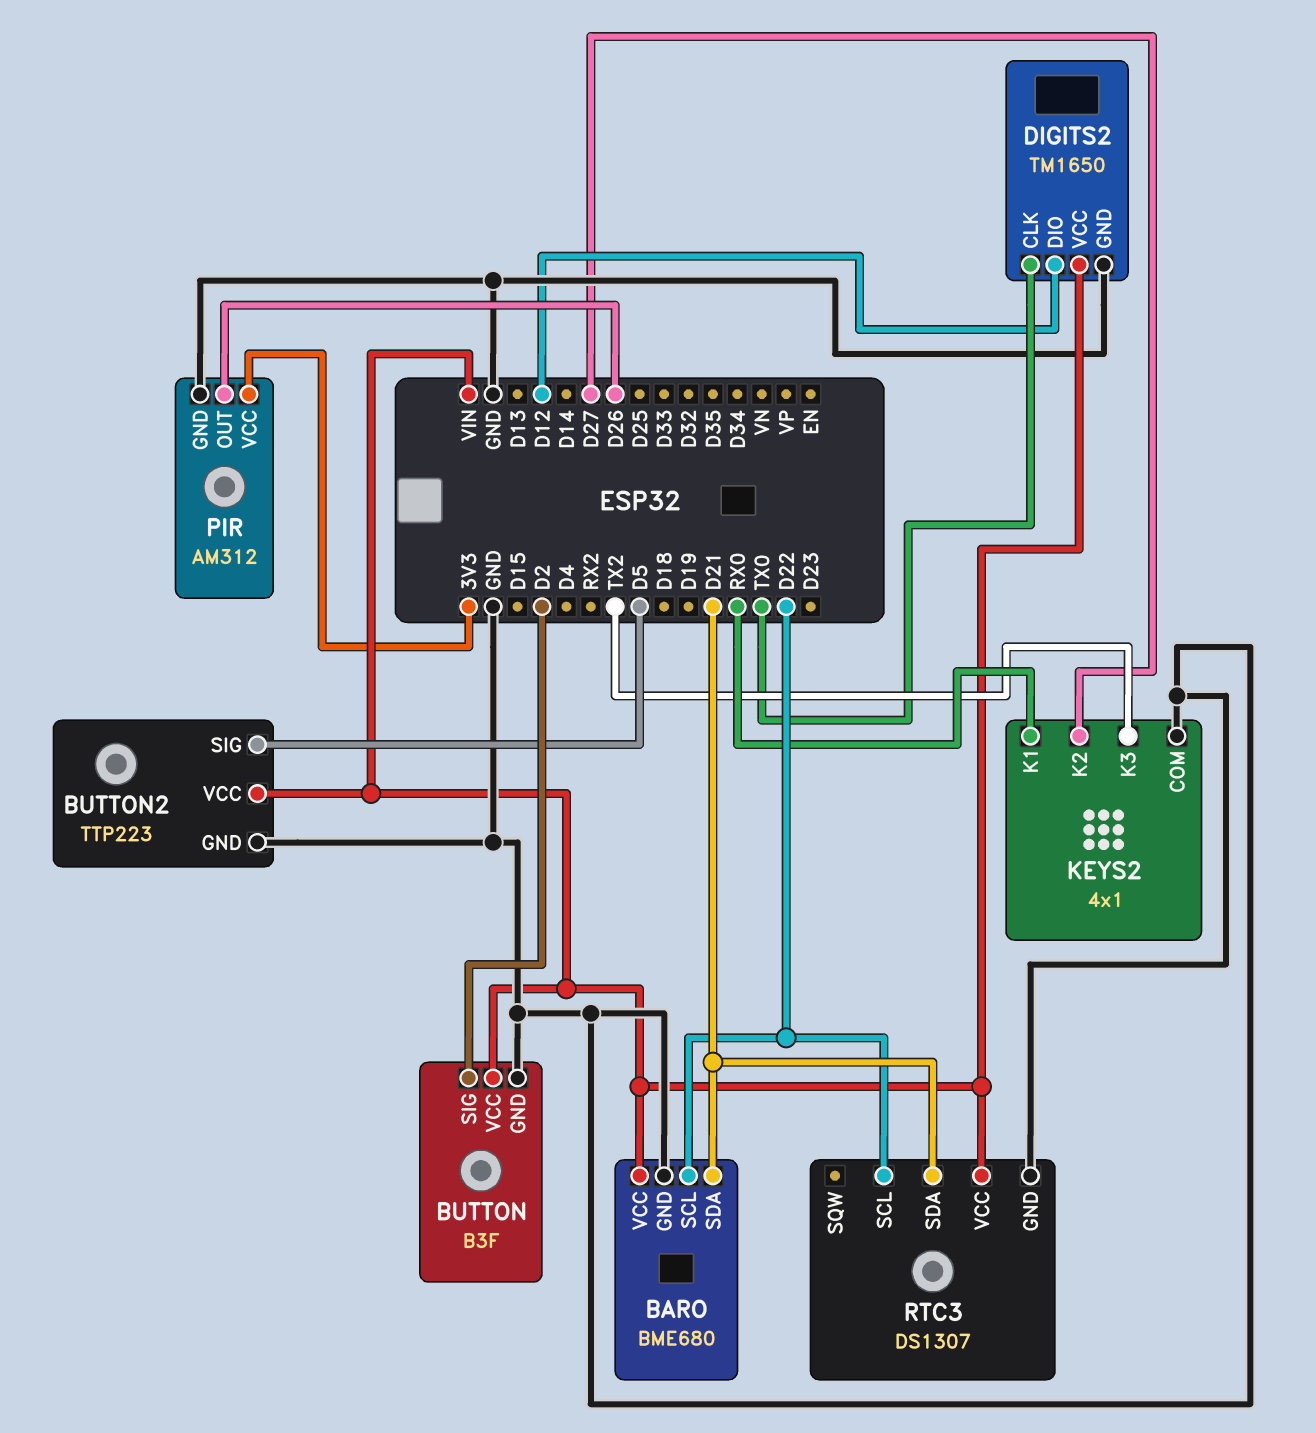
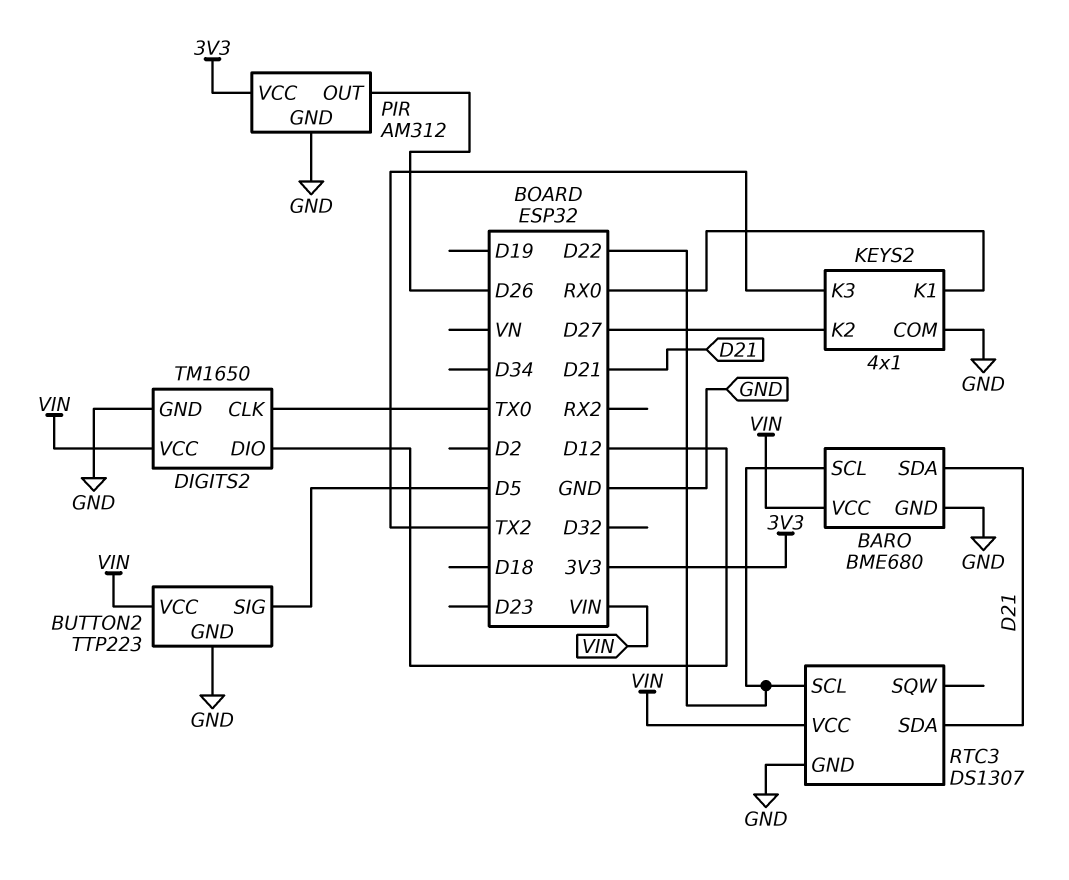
BUTTON: B3F -> none
BUTTON pin GND: GND -> none
BUTTON pin SIG: D2 -> none
BUTTON pin VCC: VIN -> none

